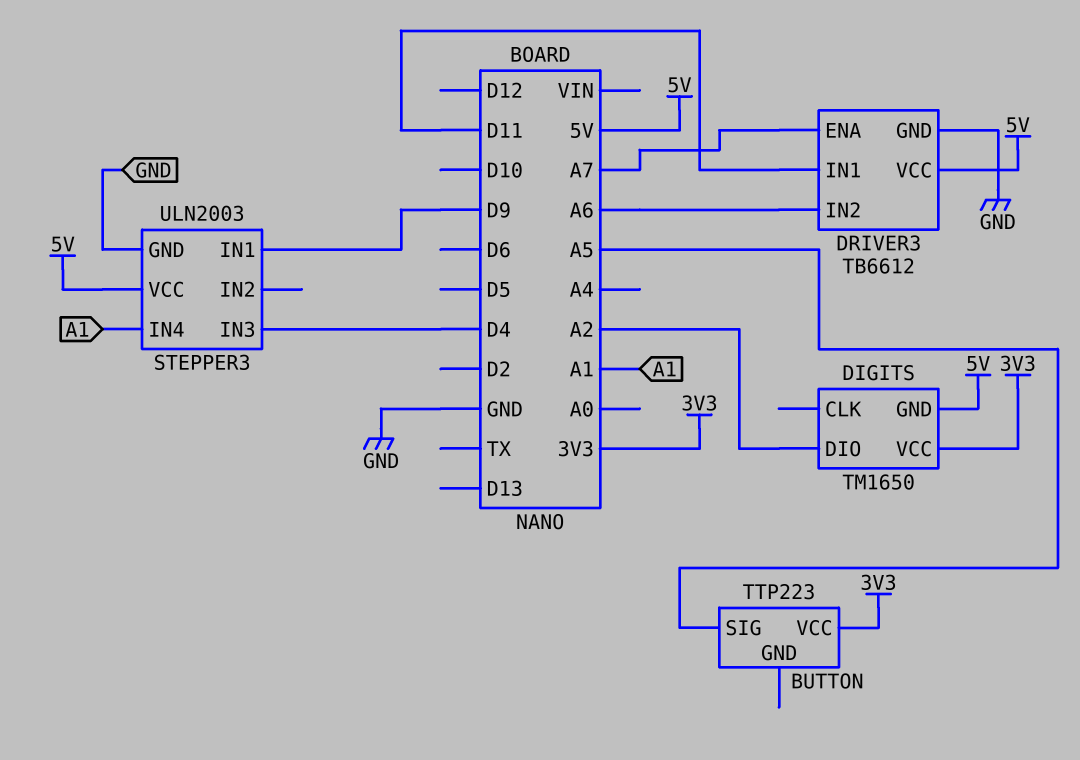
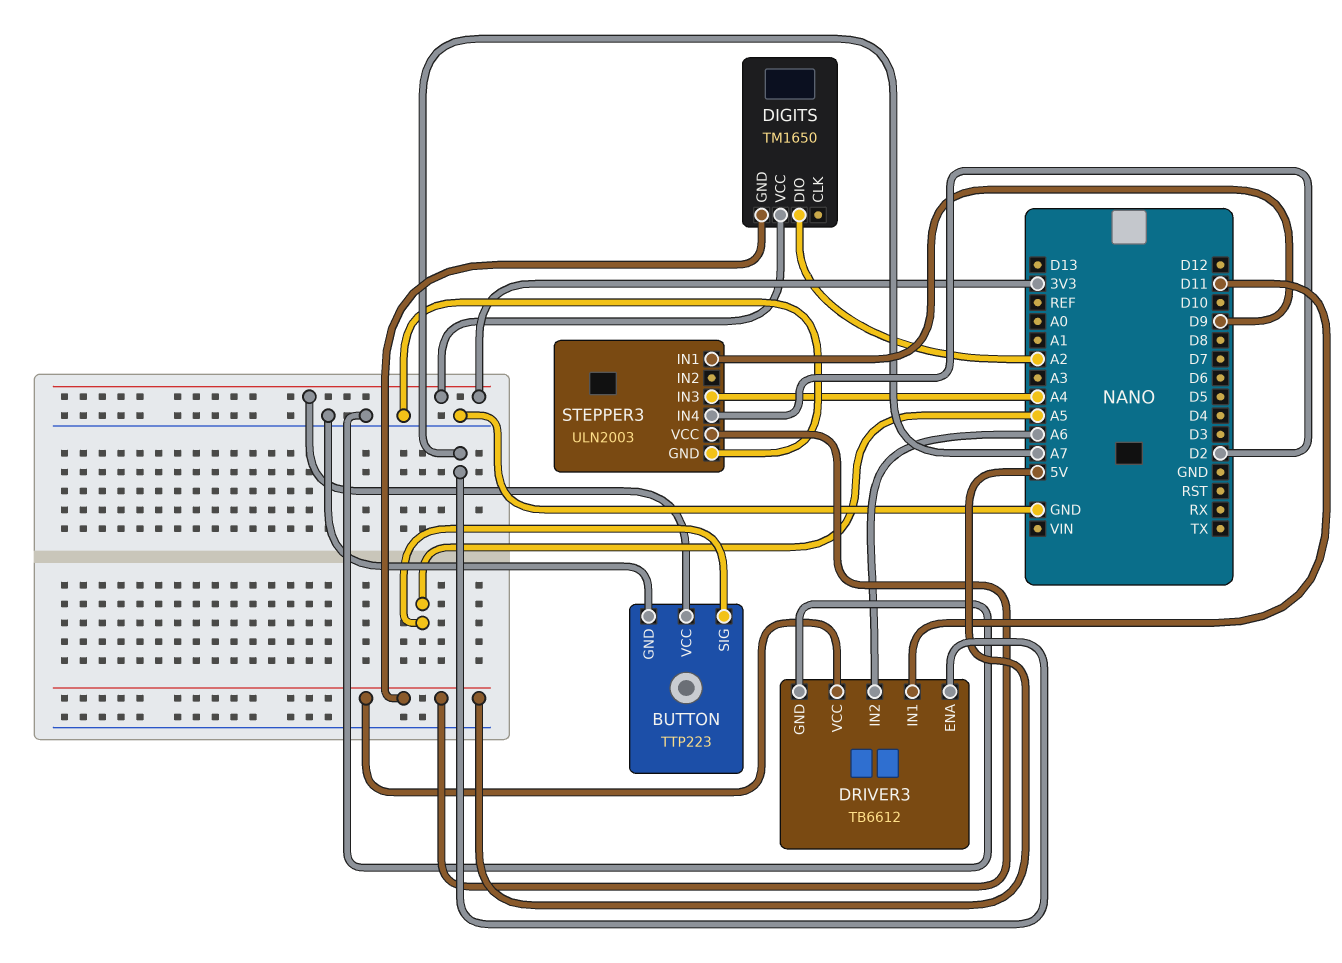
BUTTON pin GND: none -> GND
STEPPER3 pin IN3: D4 -> A4
STEPPER3 pin IN4: A1 -> D2

